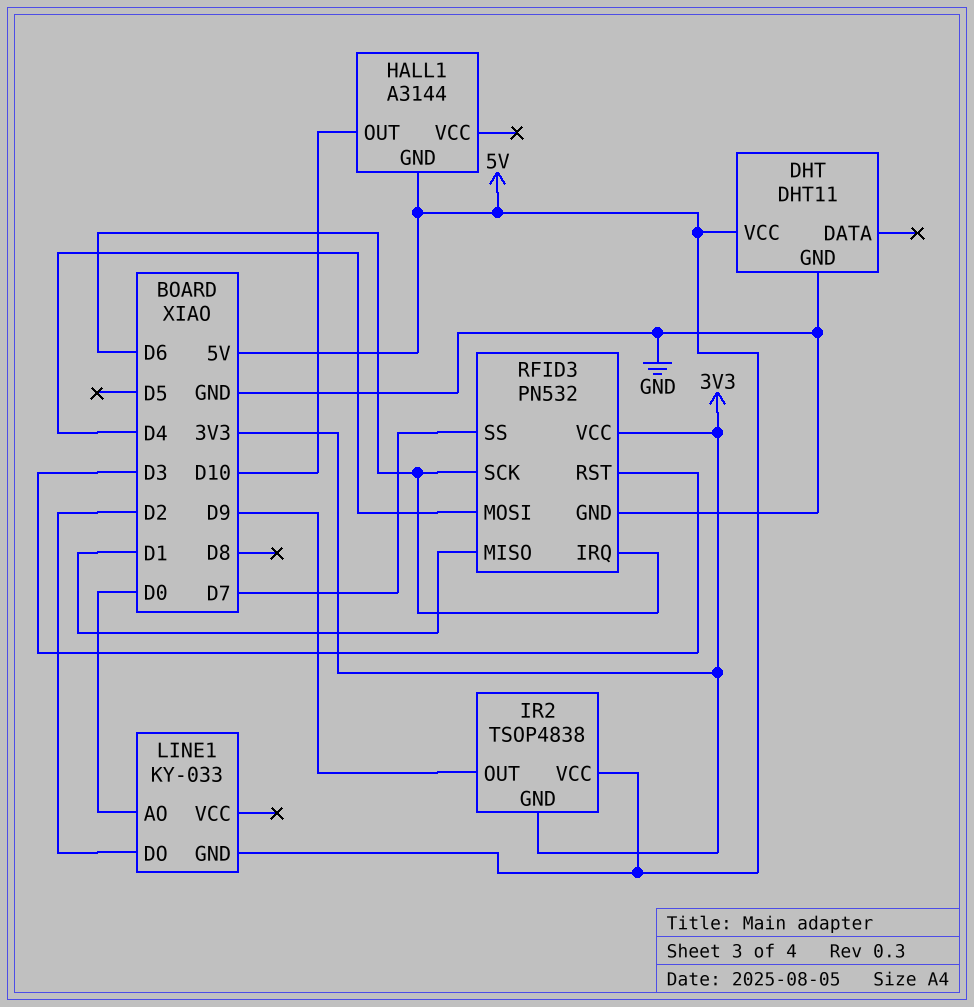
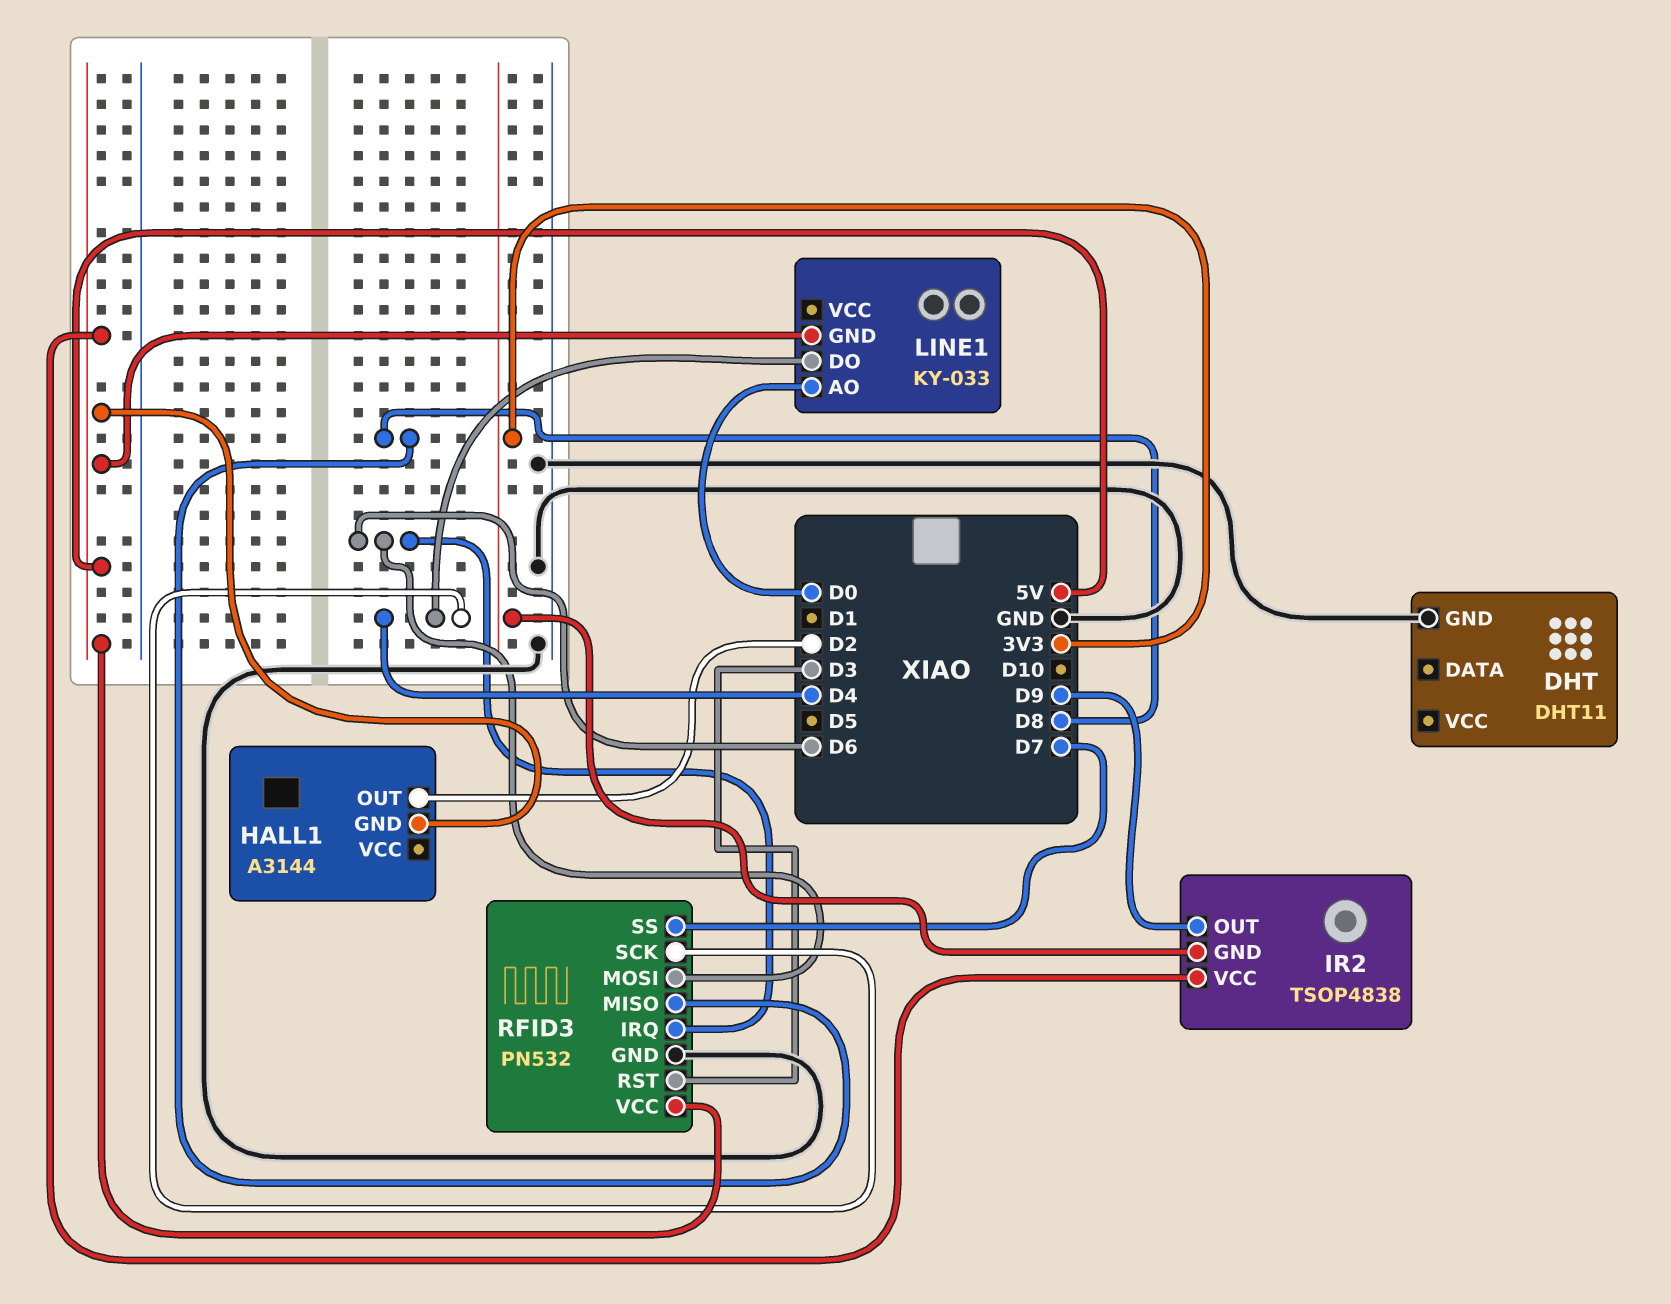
DHT pin VCC: 5V -> none
HALL1 pin OUT: D10 -> D2
LINE1 pin DO: D2 -> D4
RFID3 pin MISO: D1 -> D8
RFID3 pin MOSI: D4 -> D6
RFID3 pin SCK: D6 -> D4
RFID3 pin VCC: 3V3 -> 5V

